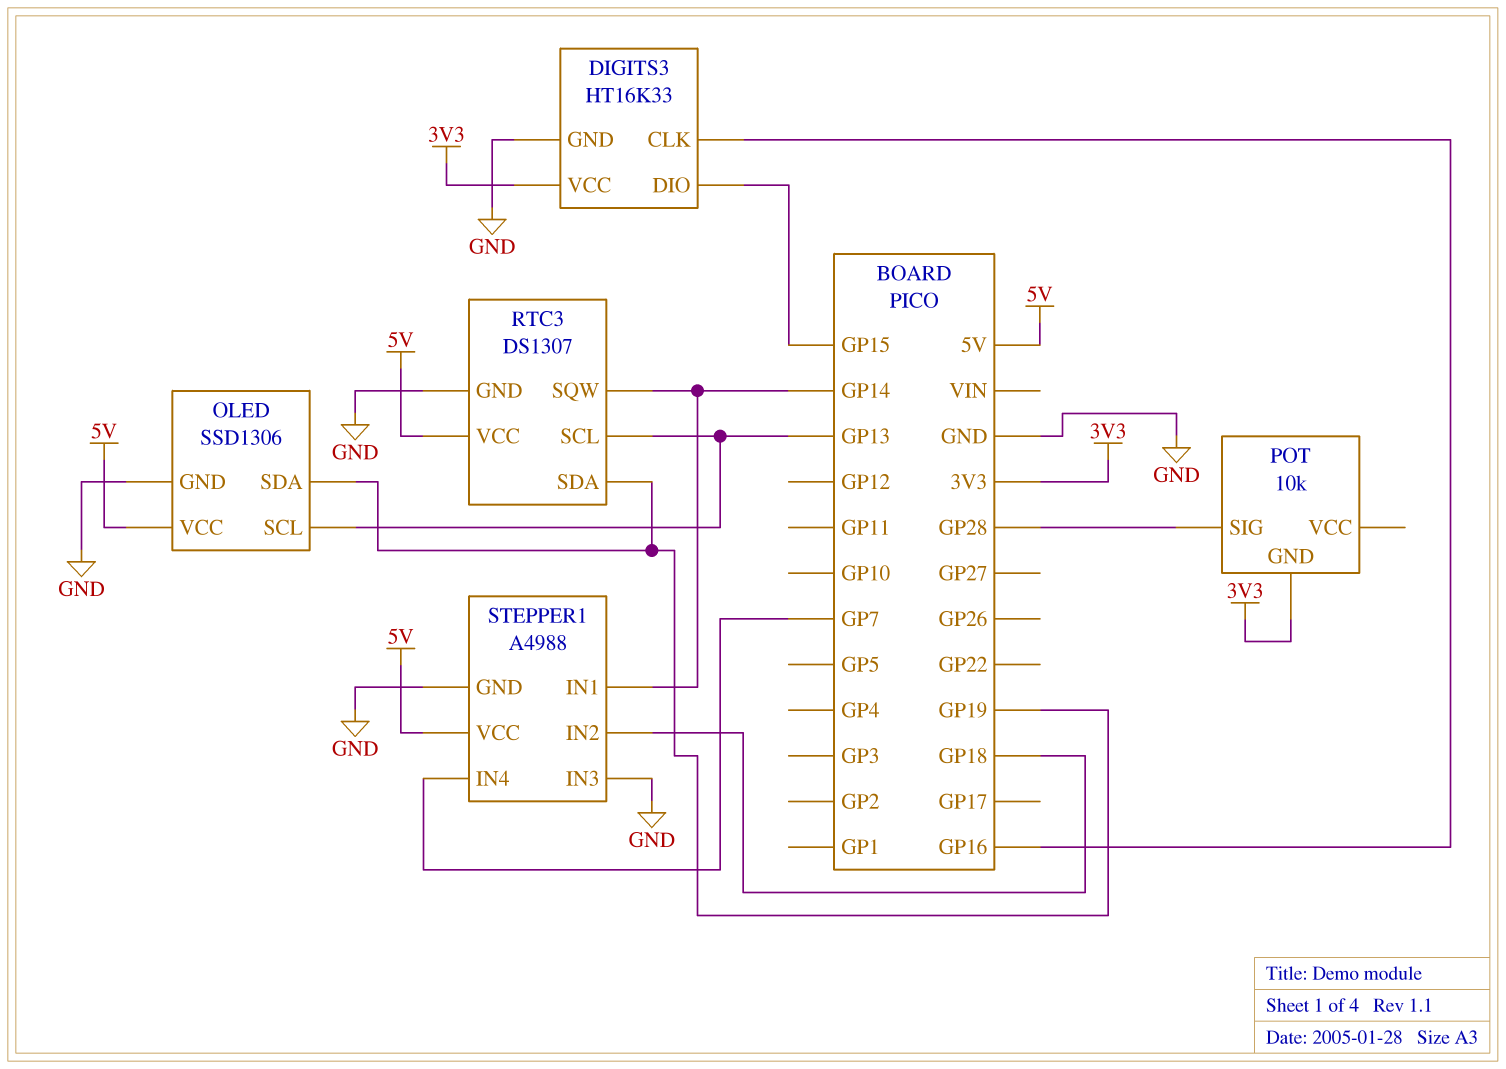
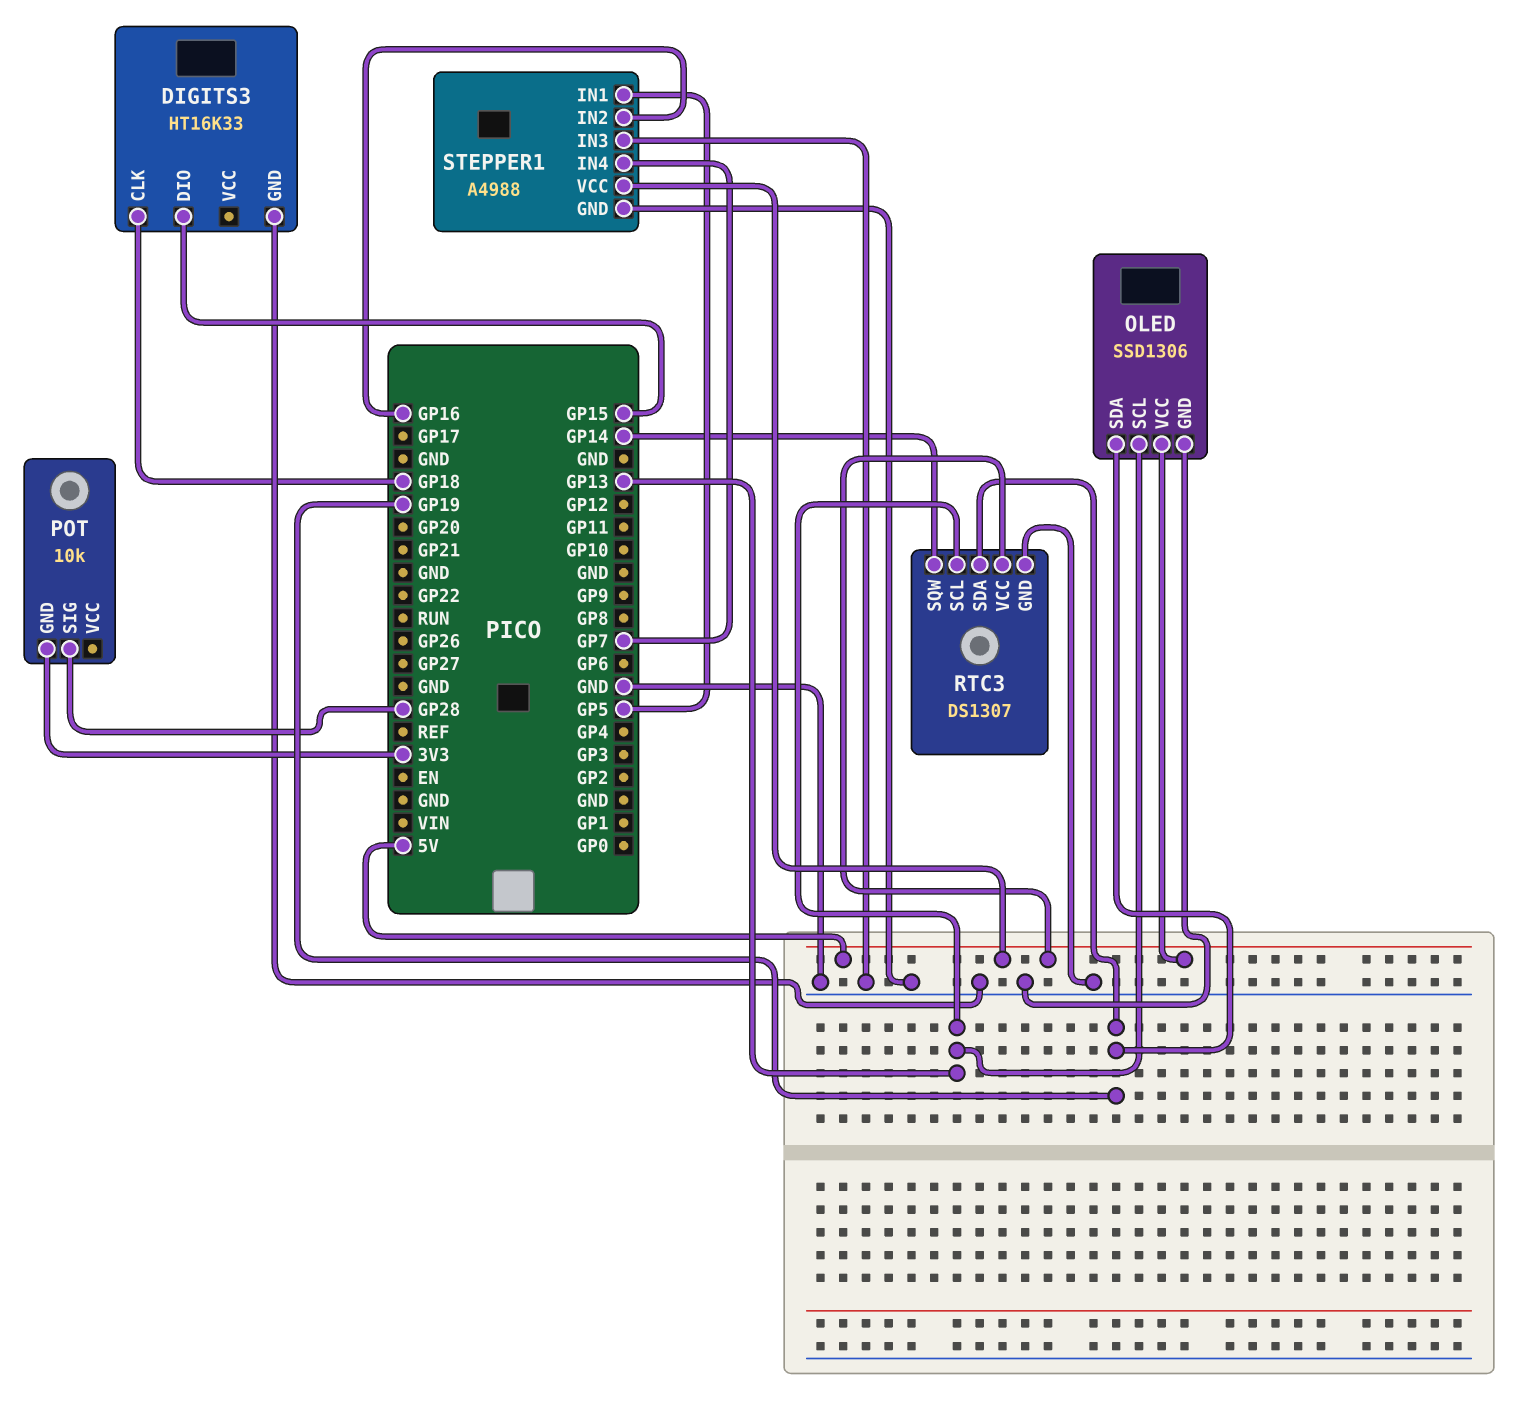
DIGITS3 pin CLK: GP16 -> GP18
DIGITS3 pin VCC: 3V3 -> none
STEPPER1 pin IN1: GP14 -> GP5
STEPPER1 pin IN2: GP18 -> GP16

